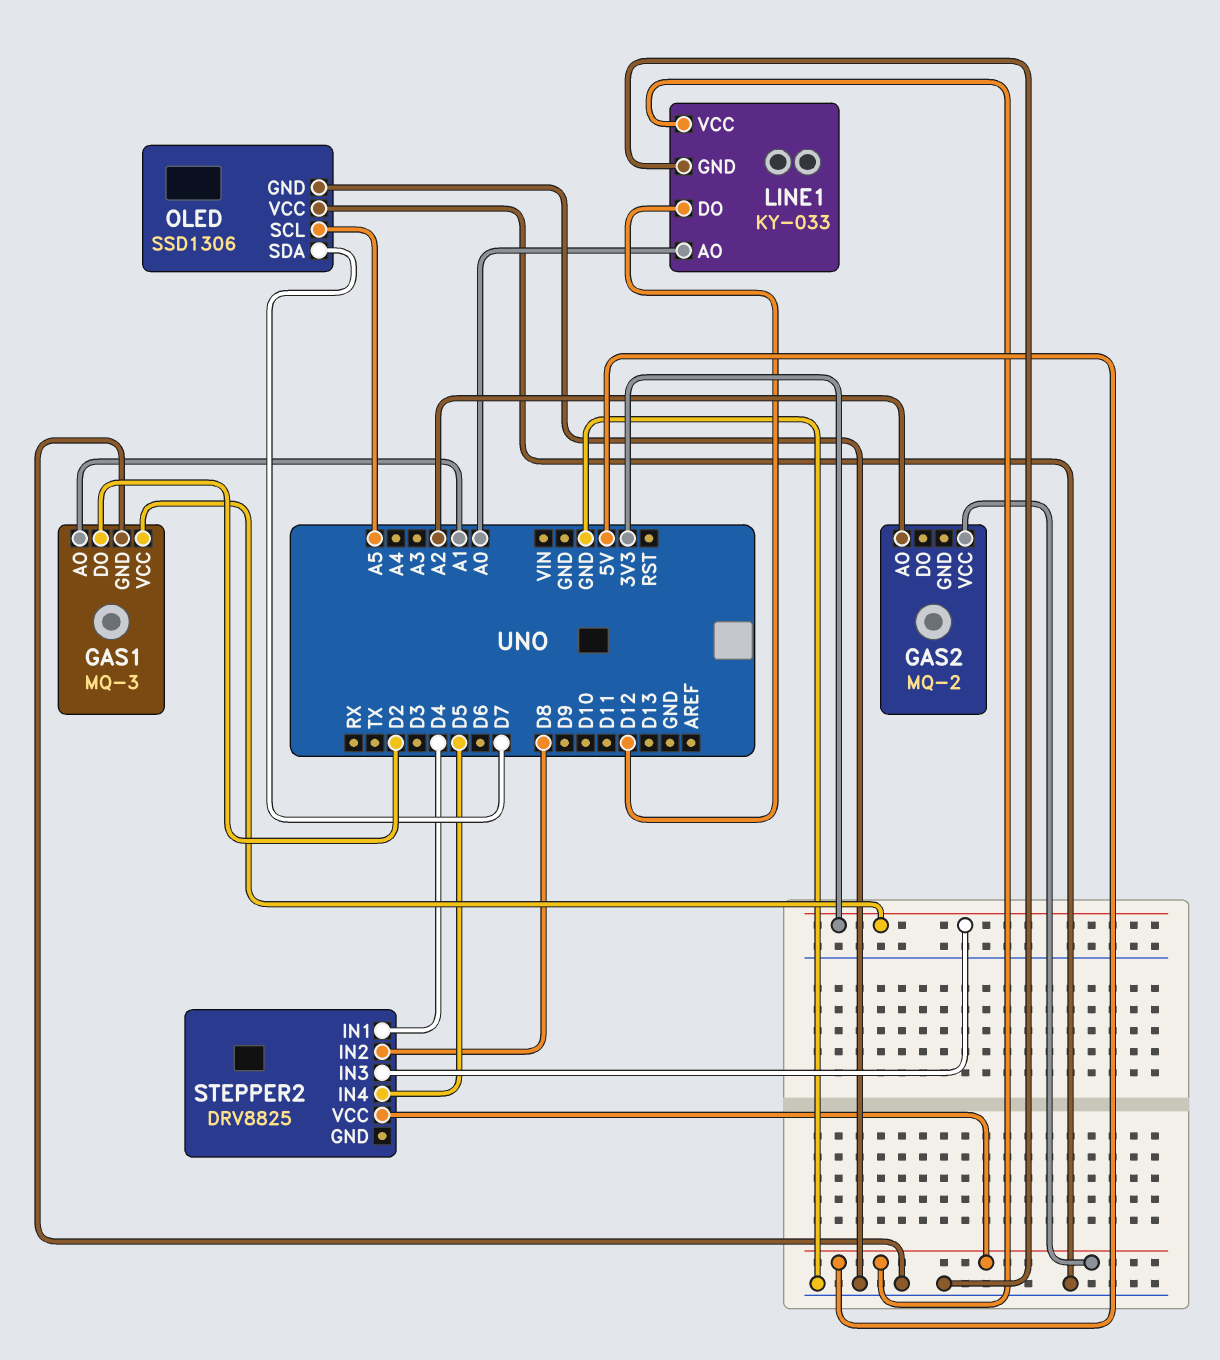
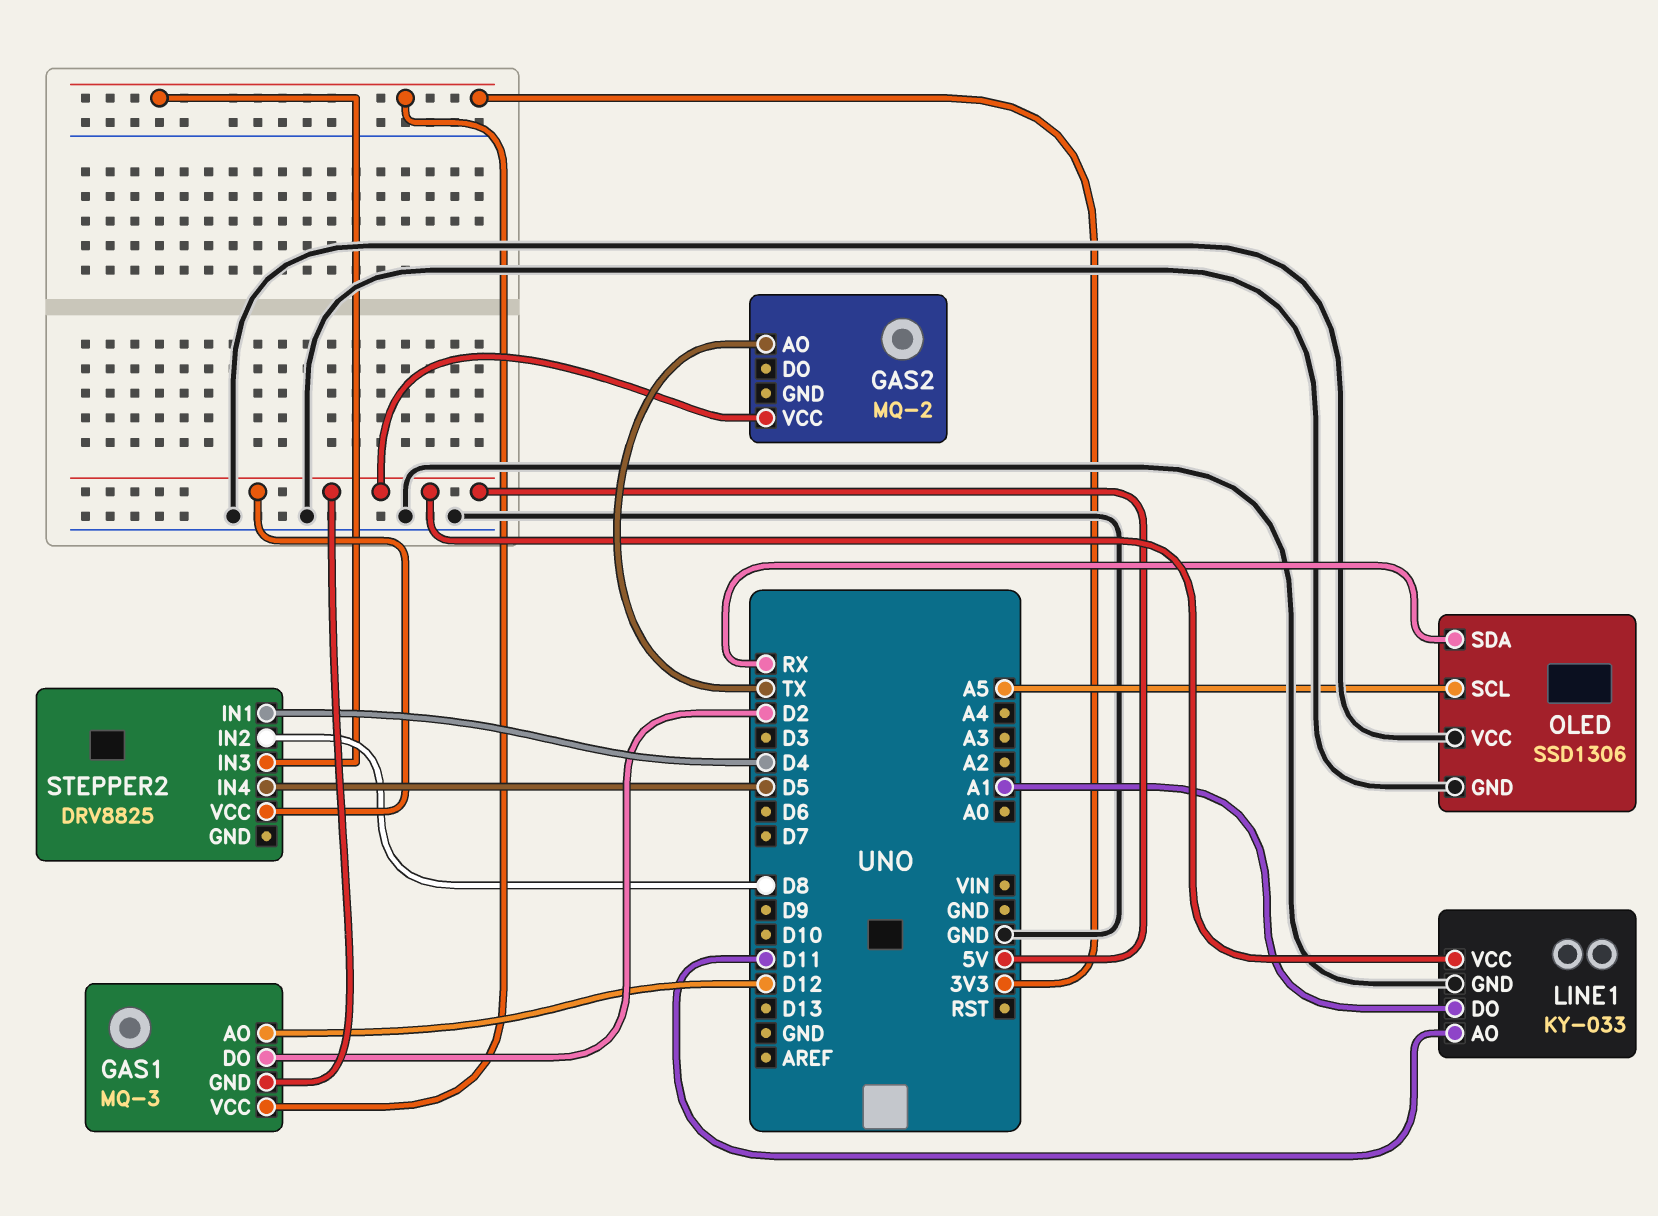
GAS1 pin AO: A1 -> D12
GAS1 pin GND: GND -> 5V
GAS2 pin AO: A2 -> TX
LINE1 pin AO: A0 -> D11
LINE1 pin DO: D12 -> A1
OLED pin SDA: D7 -> RX

